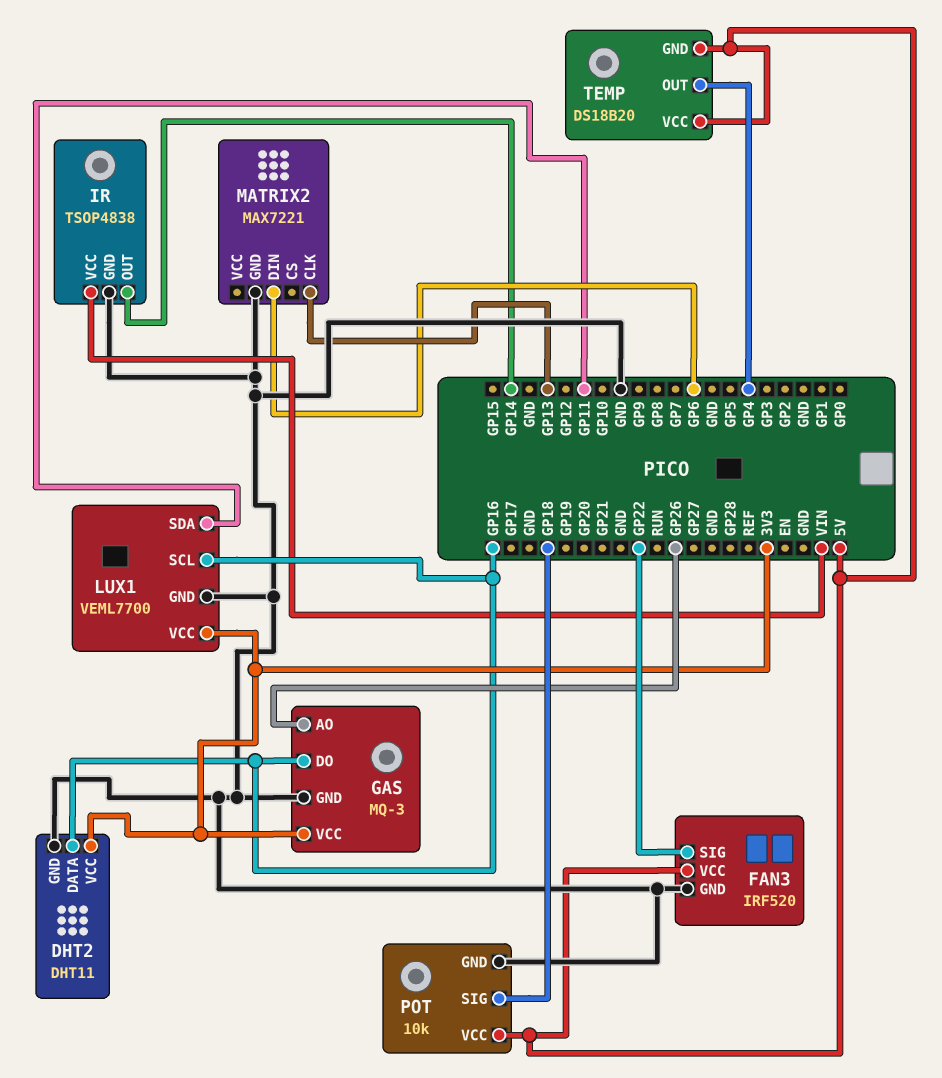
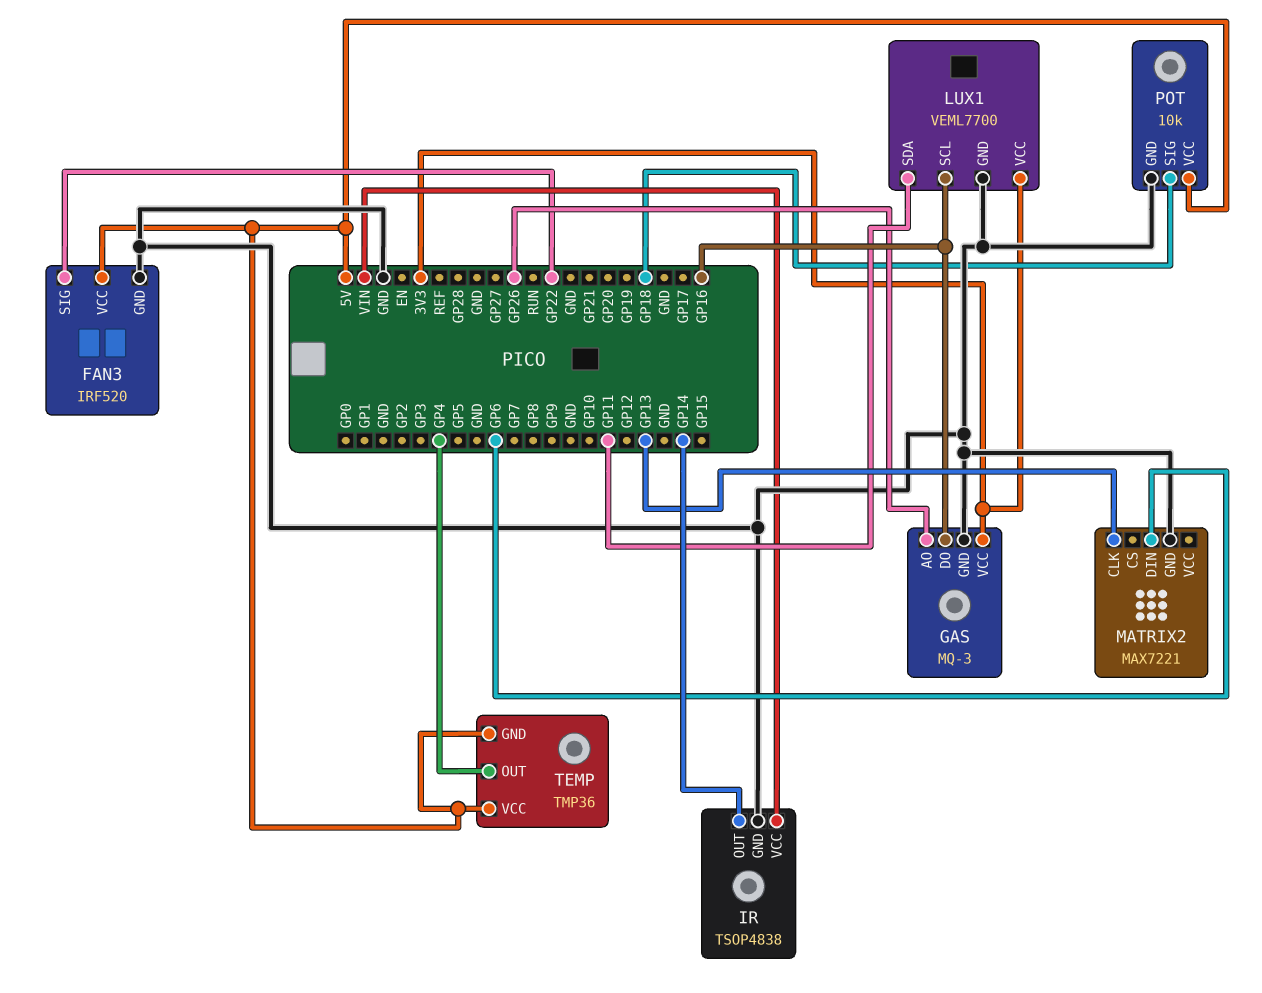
DHT2: DHT11 -> none
DHT2 pin DATA: GP16 -> none
DHT2 pin GND: GND -> none
DHT2 pin VCC: 3V3 -> none
TEMP: DS18B20 -> TMP36

